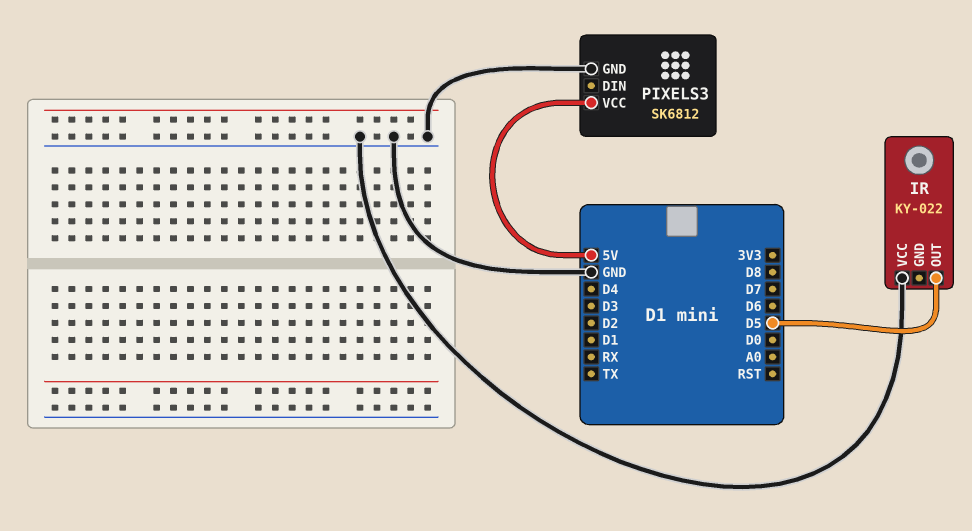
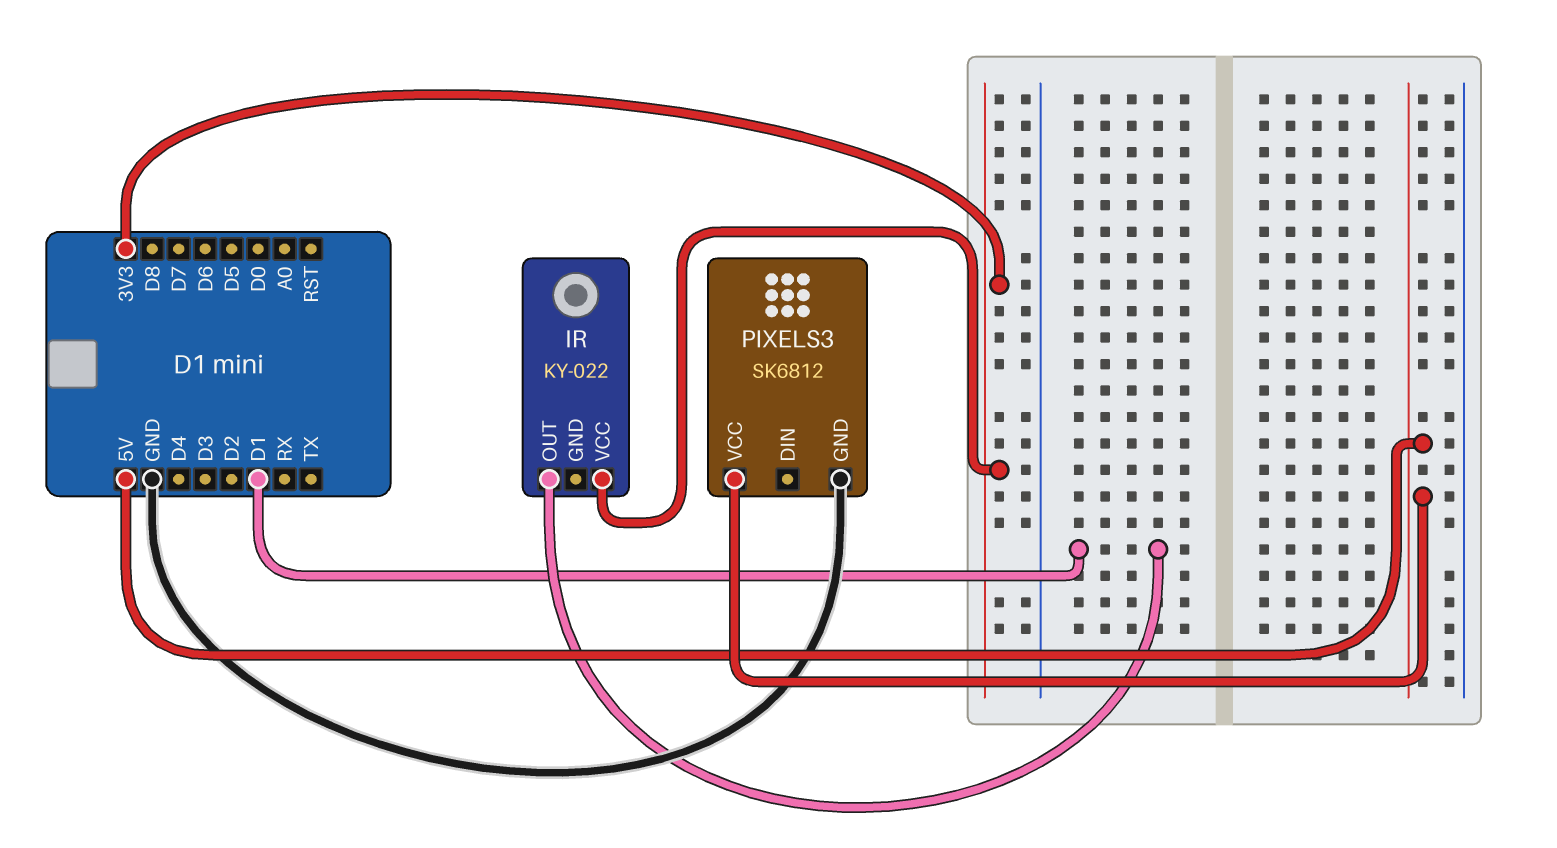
IR pin OUT: D5 -> D1
IR pin VCC: GND -> 3V3

